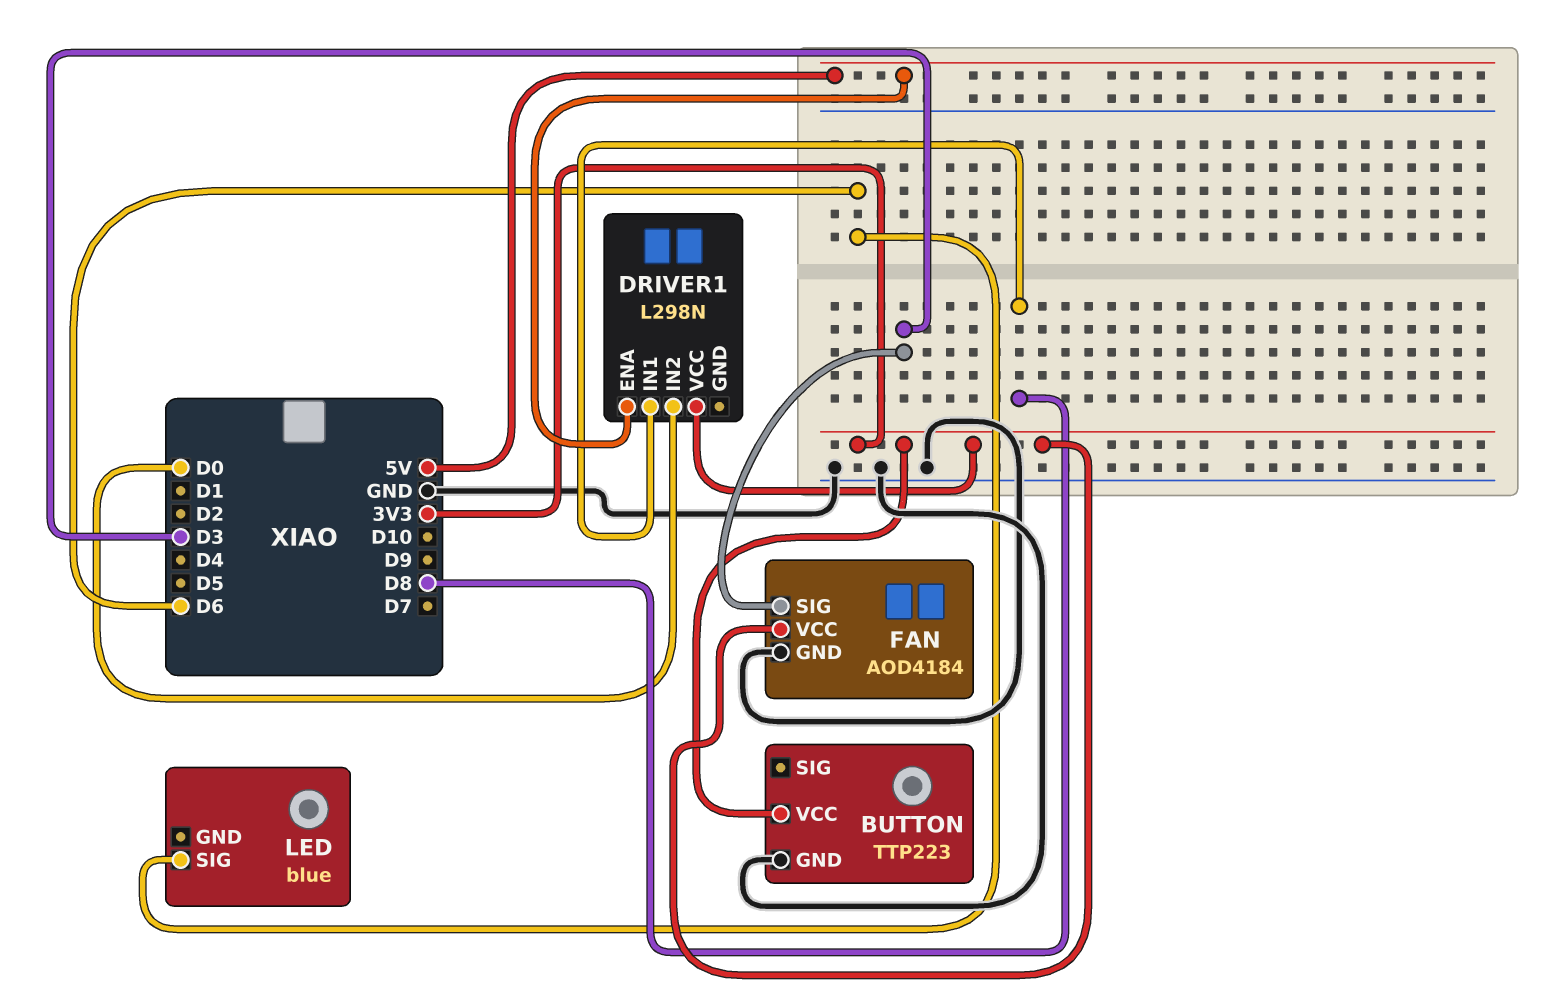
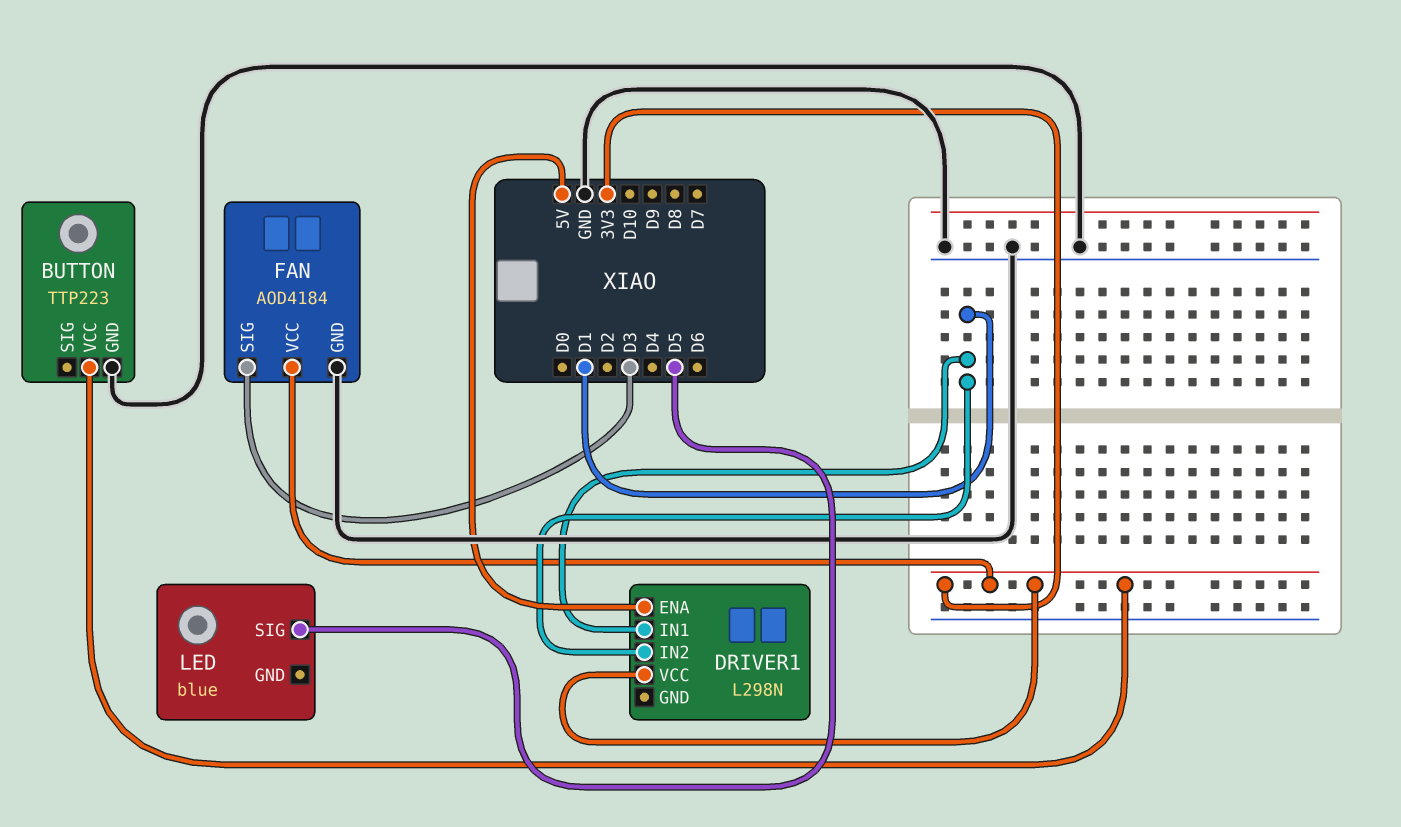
DRIVER1 pin IN1: D8 -> D1
DRIVER1 pin IN2: D0 -> D1
LED pin SIG: D6 -> D5

